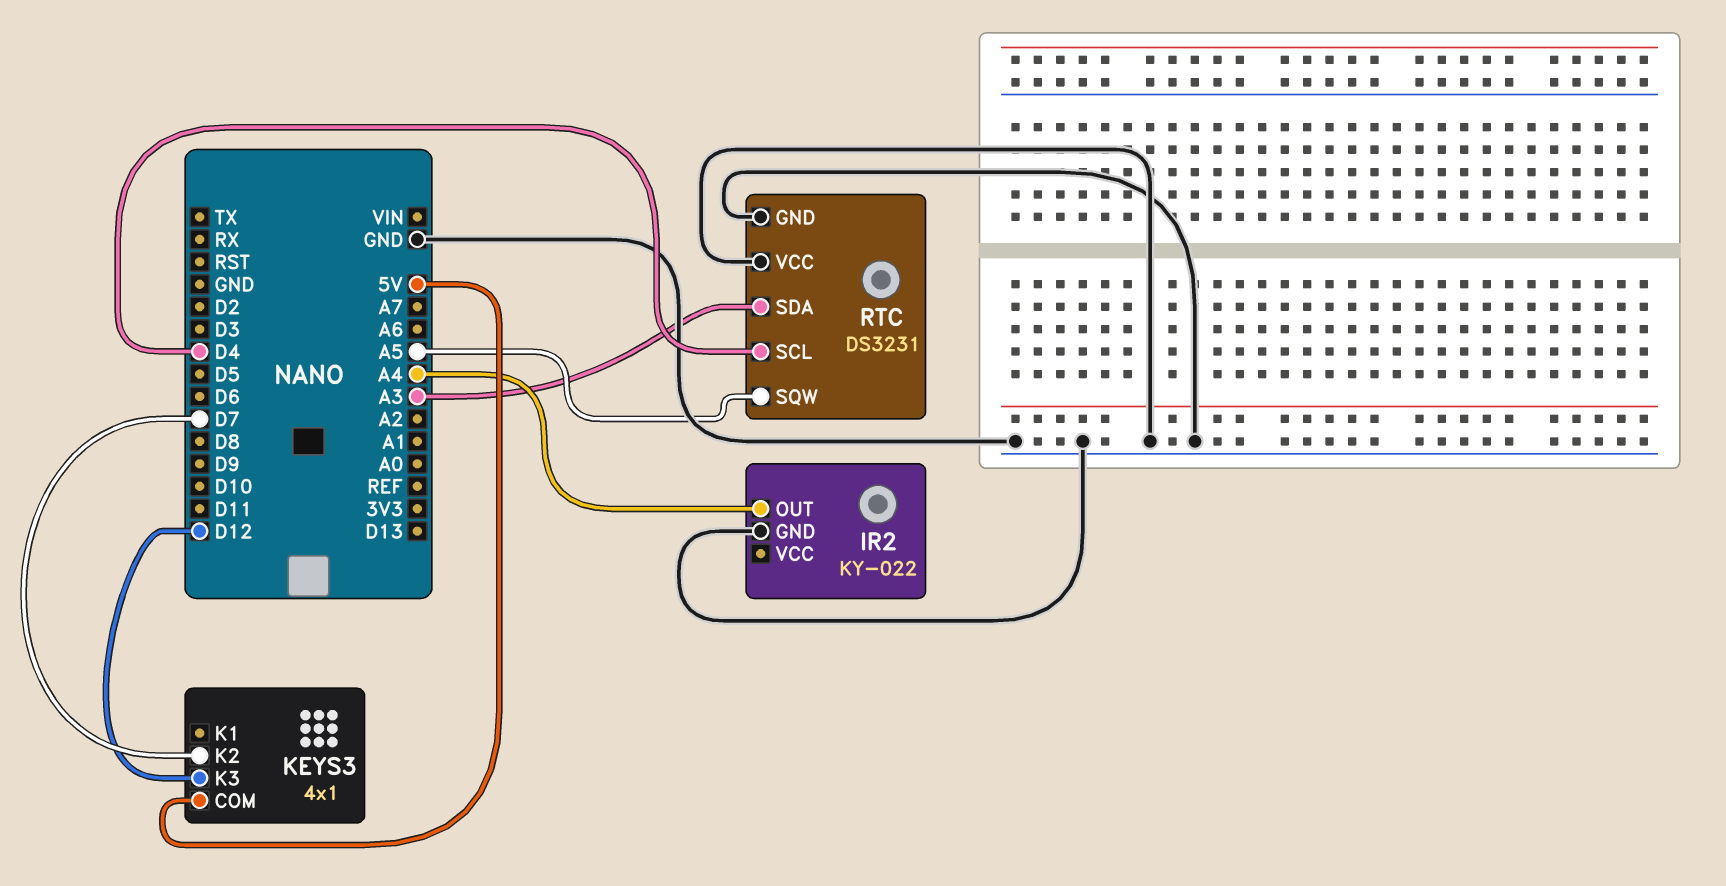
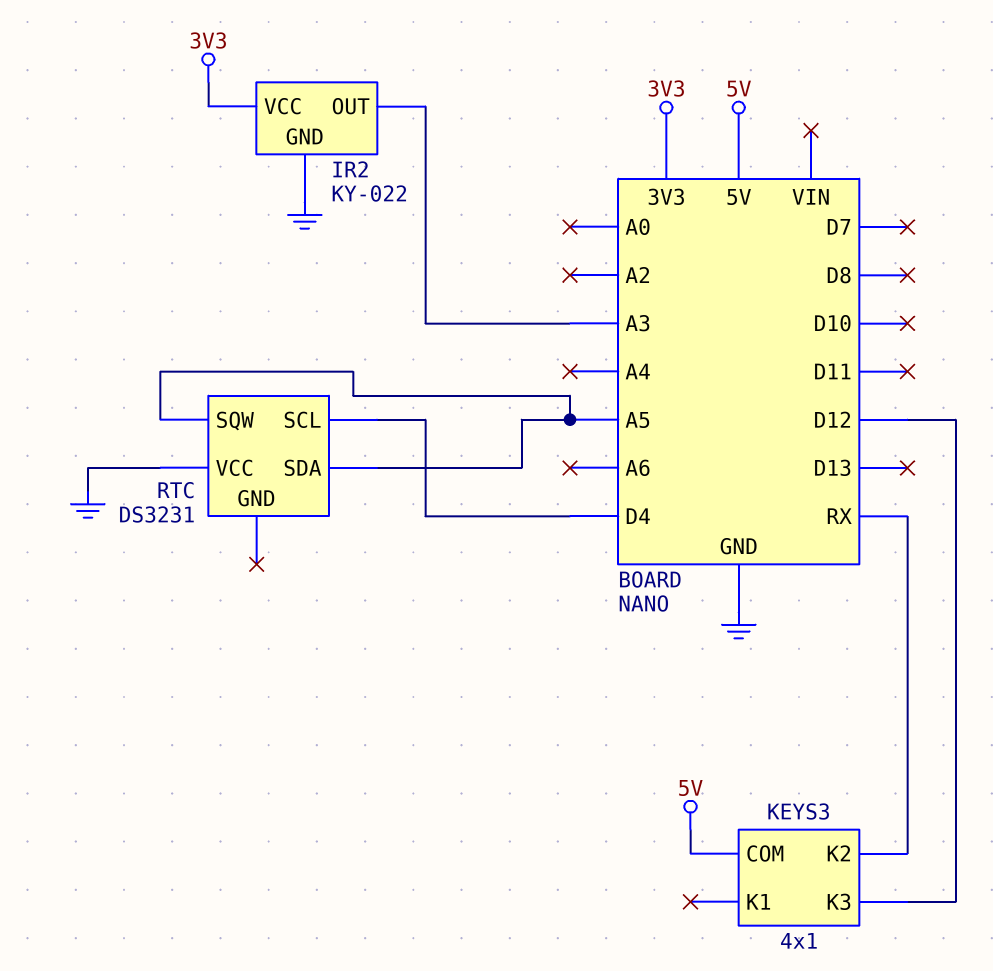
IR2 pin OUT: A4 -> A3
IR2 pin VCC: none -> 3V3
KEYS3 pin K2: D7 -> RX
RTC pin GND: GND -> none
RTC pin SDA: A3 -> A5

